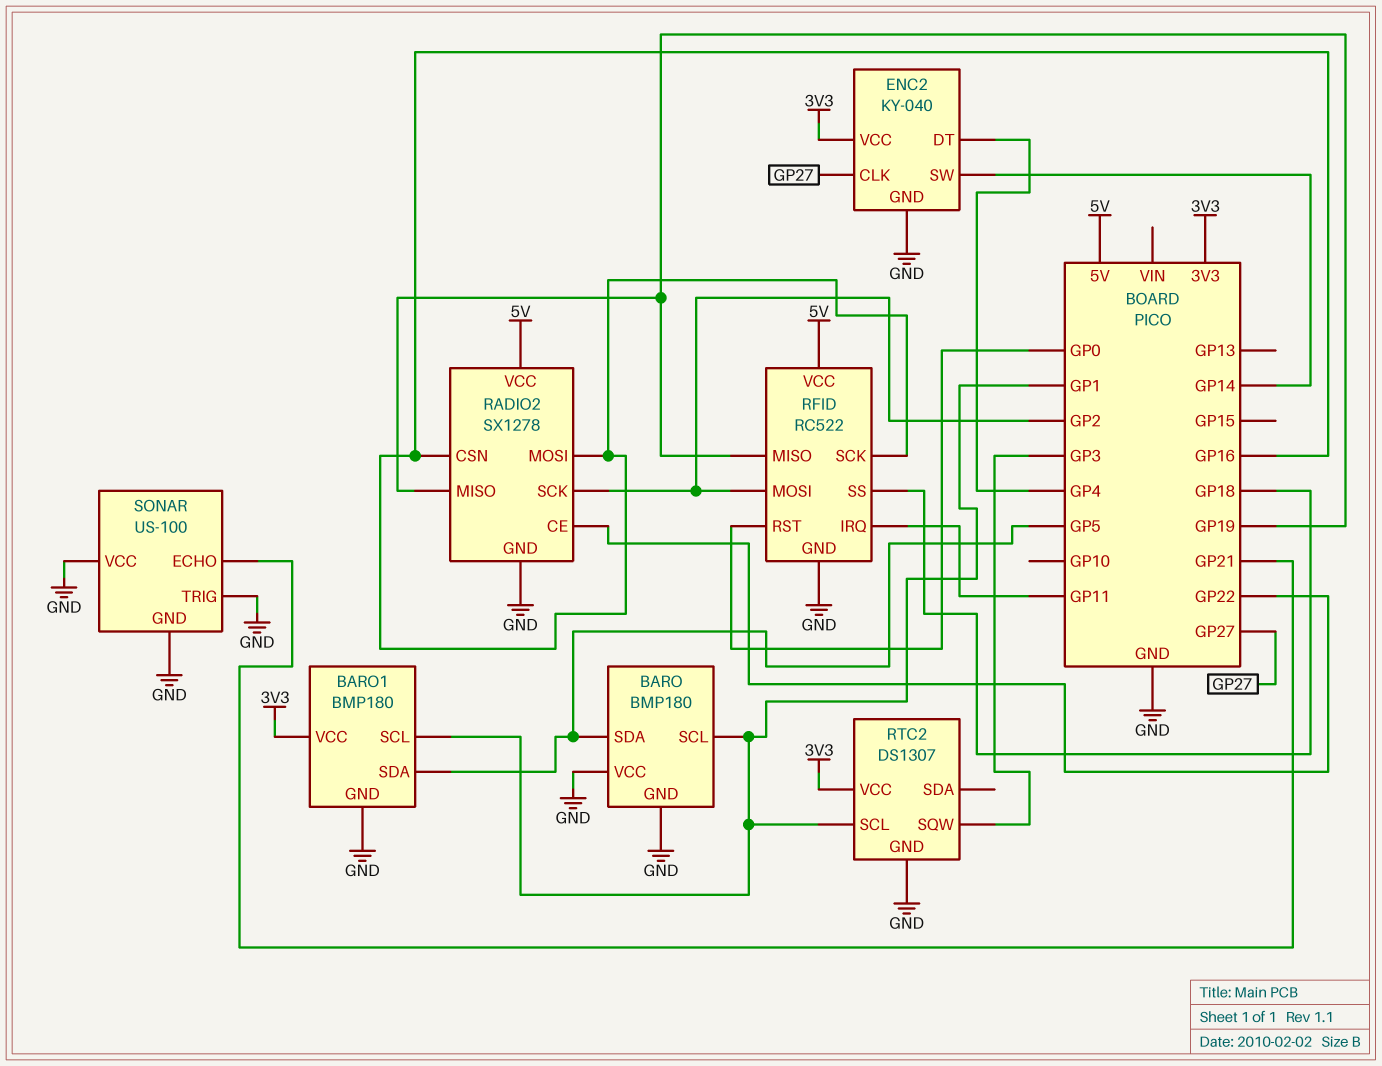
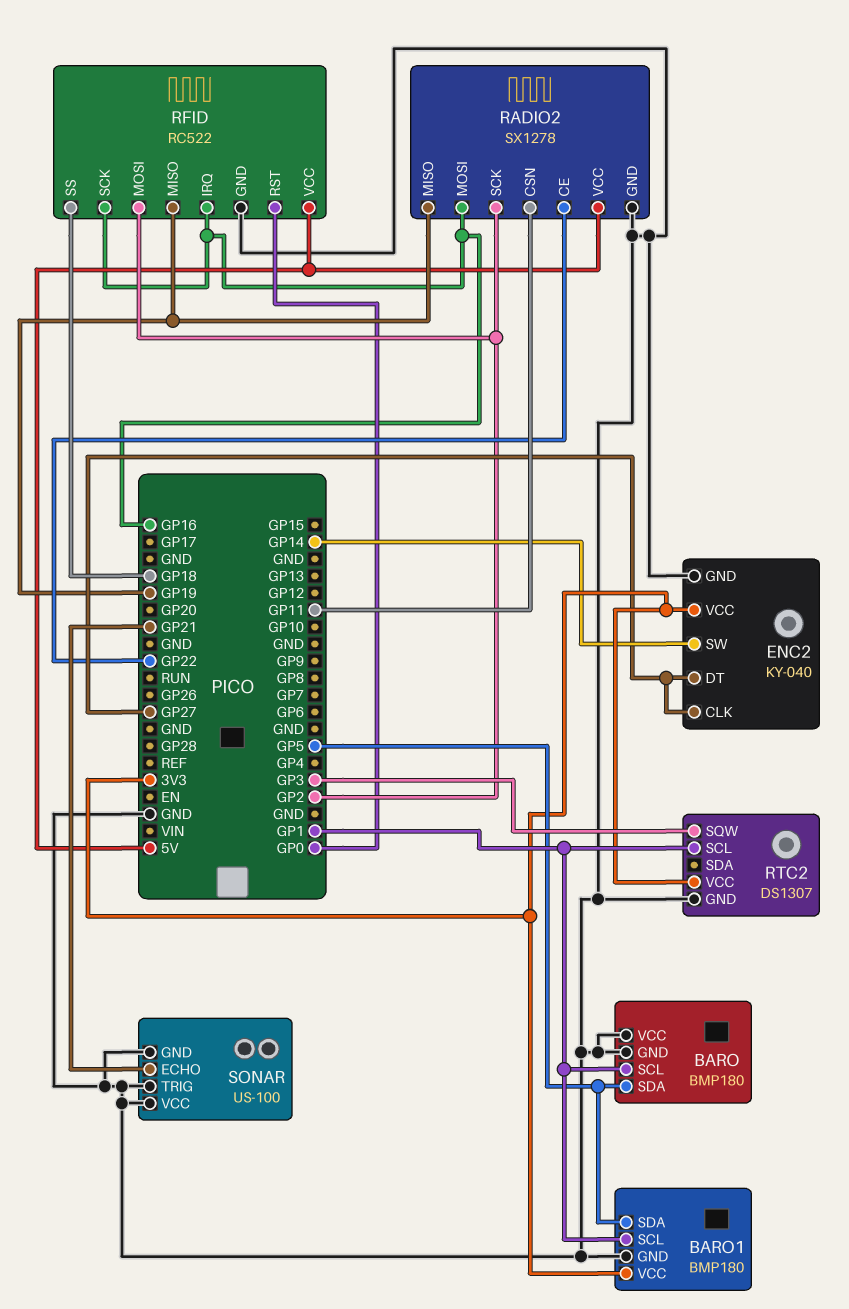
ENC2 pin DT: GP4 -> GP27
RADIO2 pin CSN: GP16 -> GP11
RFID pin IRQ: GP11 -> GP16

